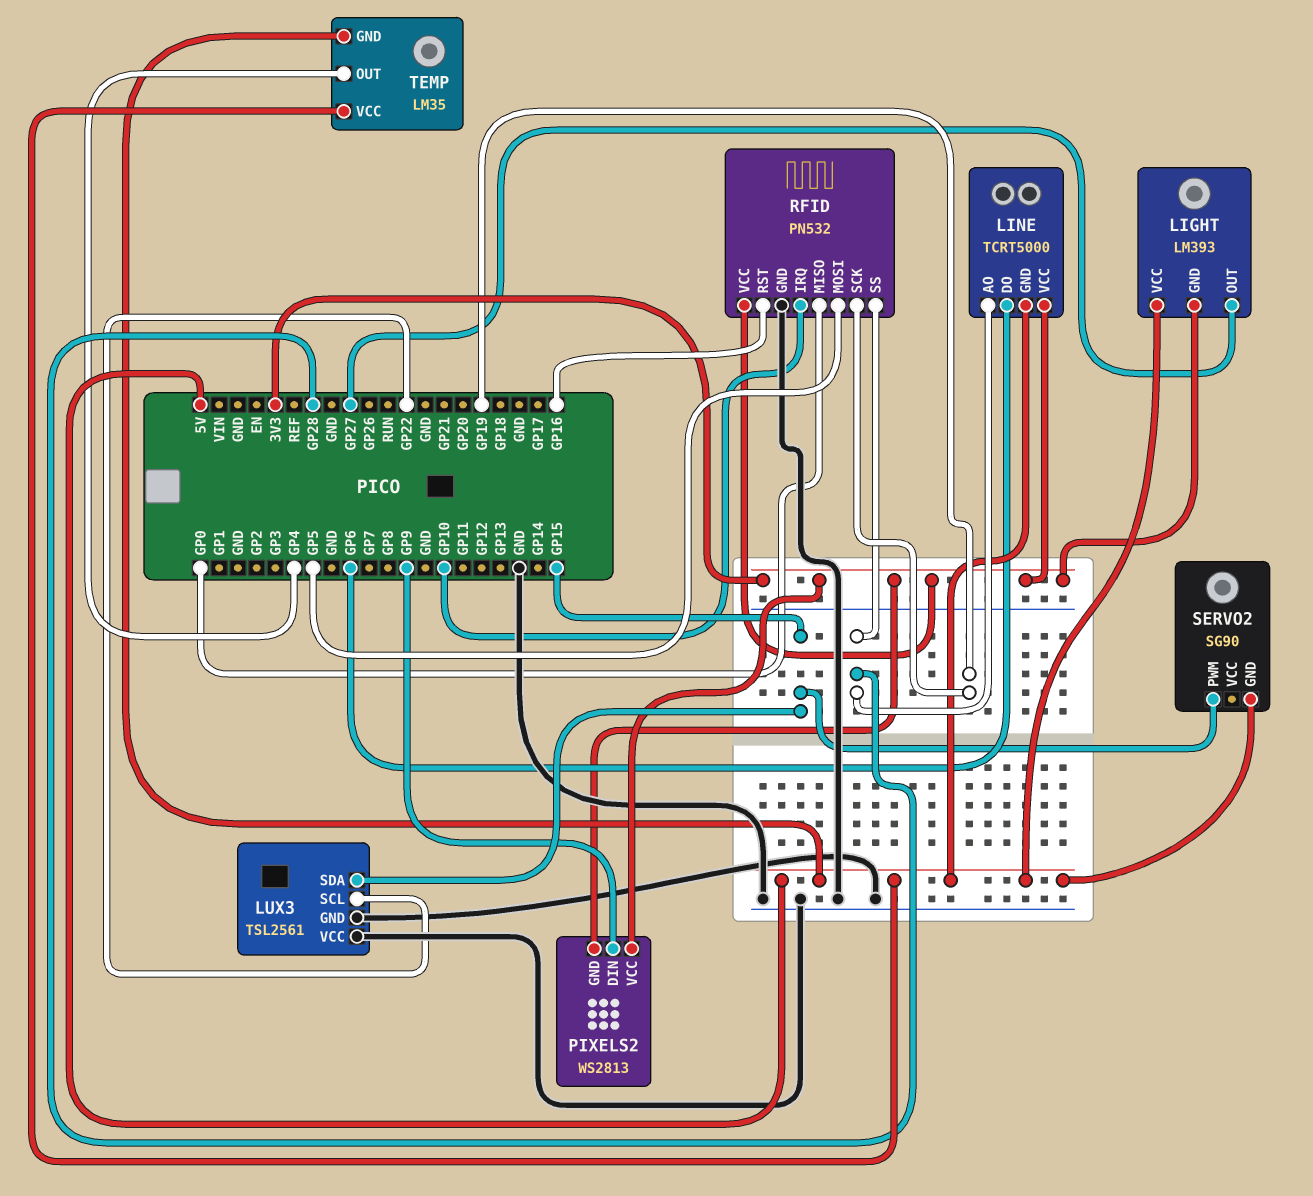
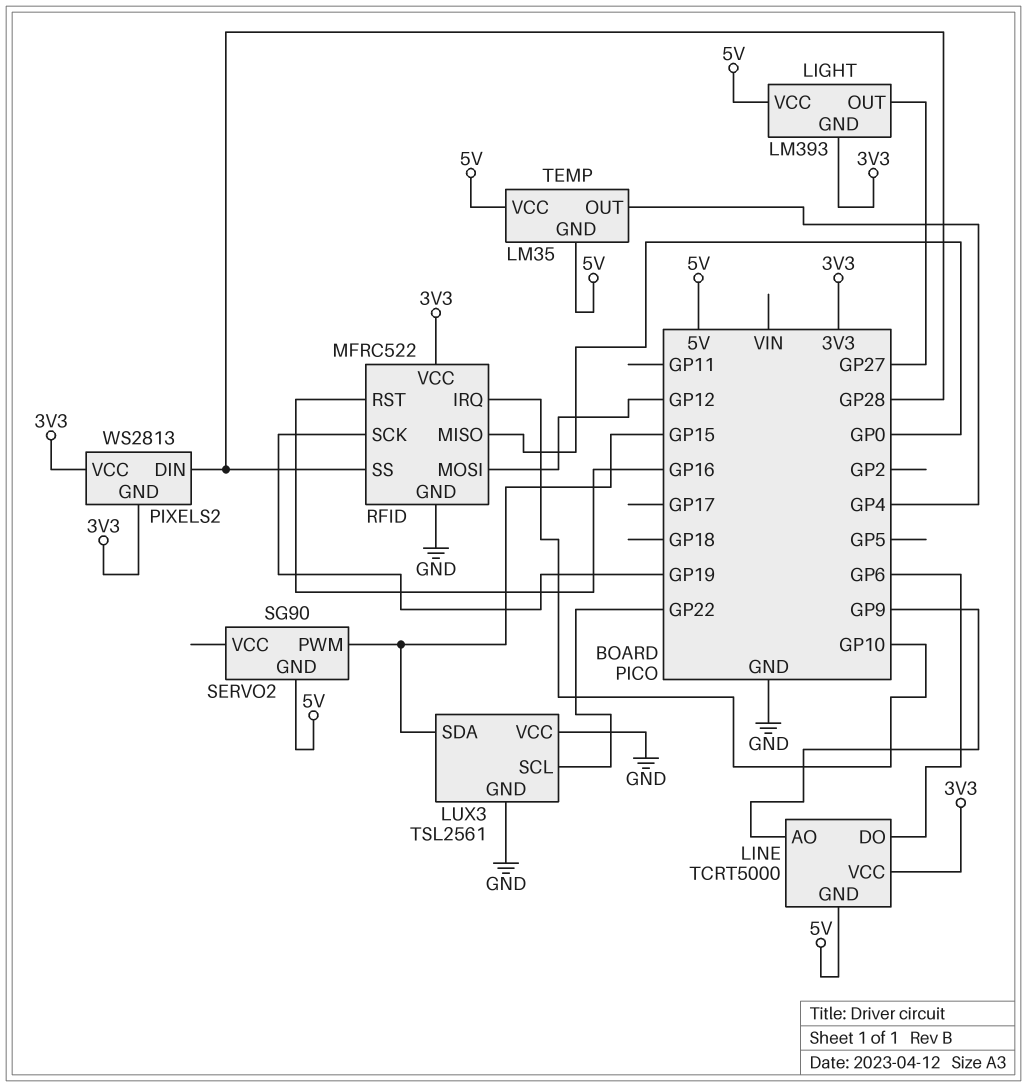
LINE pin AO: GP28 -> GP9
PIXELS2 pin DIN: GP9 -> GP28
RFID: PN532 -> MFRC522
RFID pin MOSI: GP5 -> GP12

